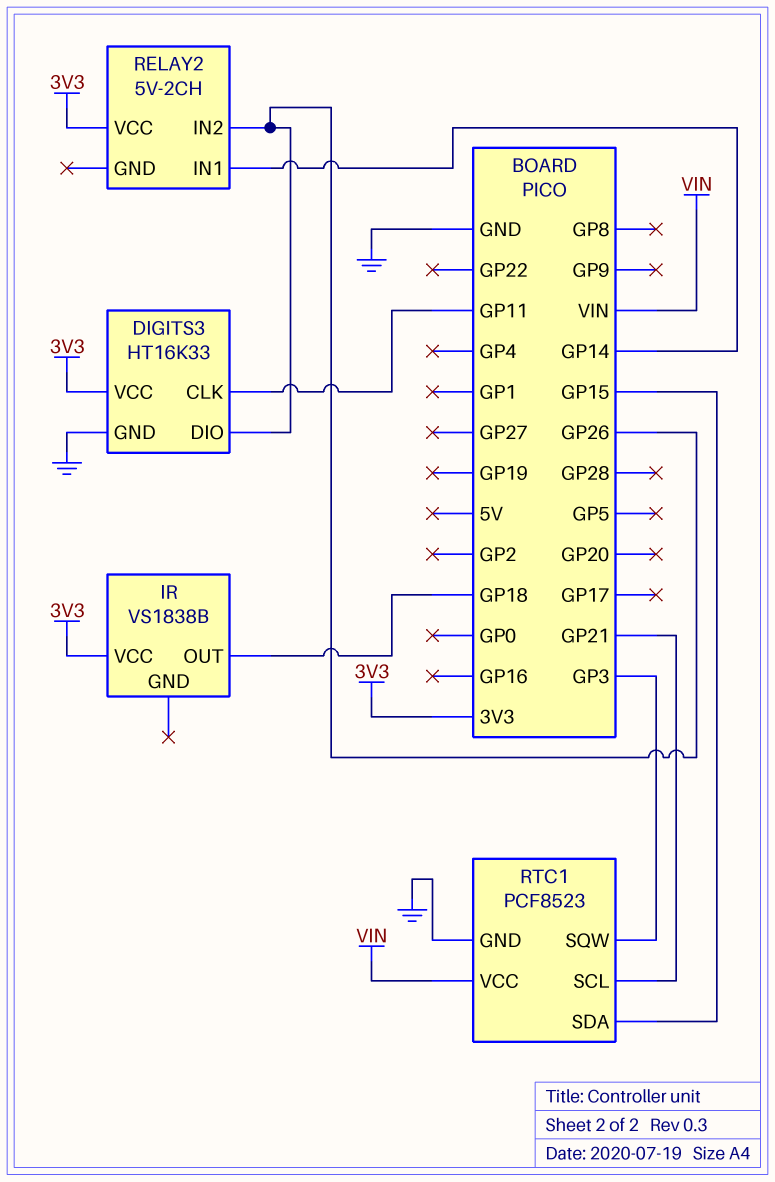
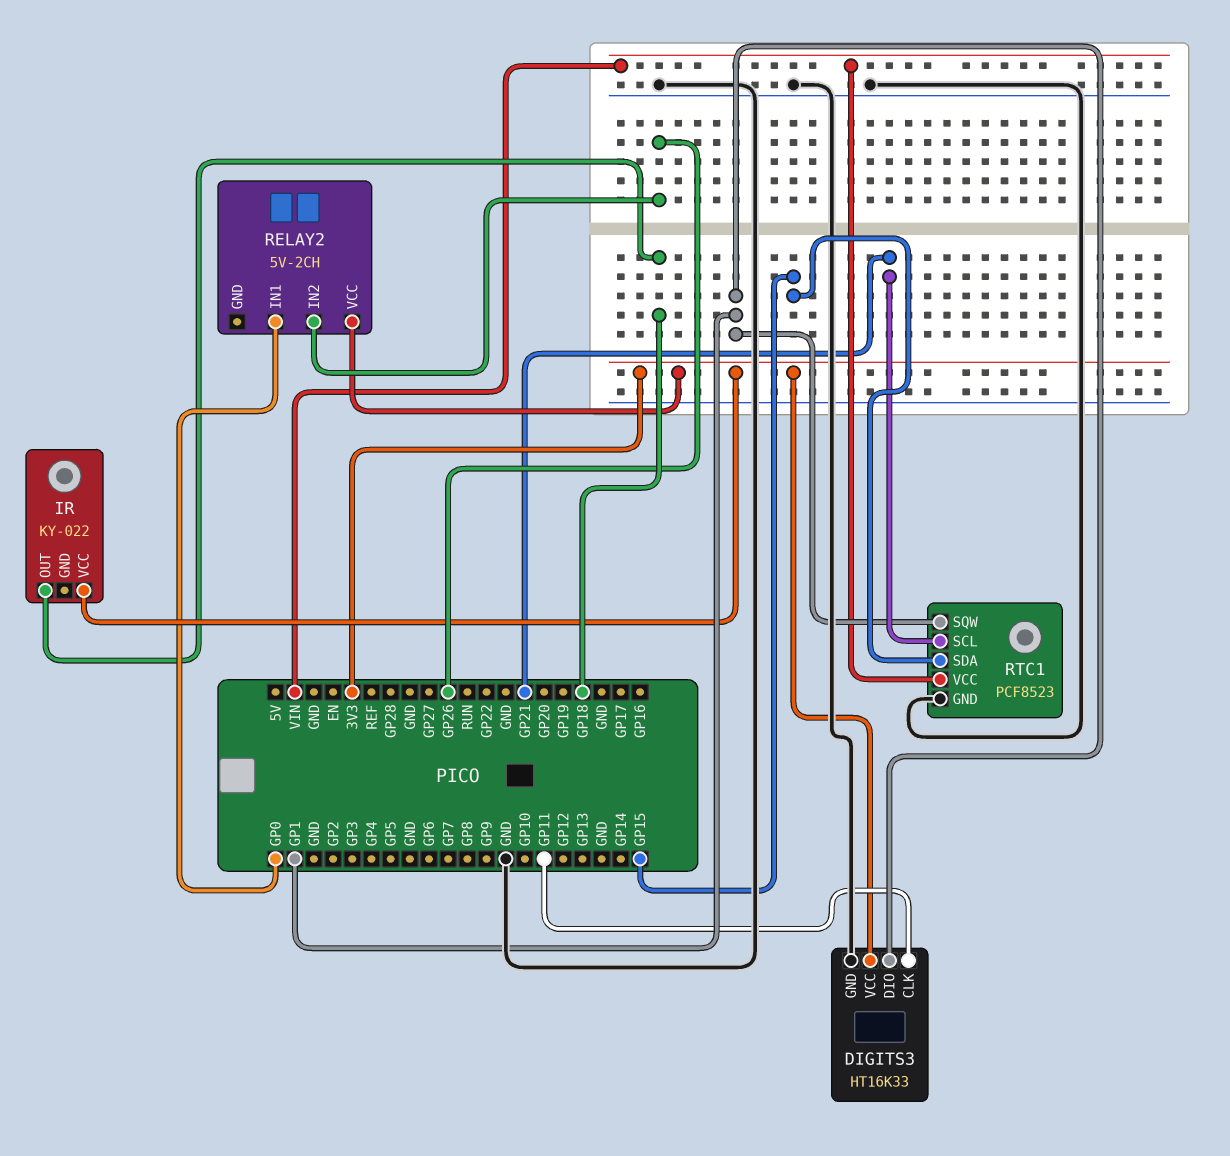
DIGITS3 pin DIO: GP26 -> GP1
IR: VS1838B -> KY-022
RELAY2 pin IN1: GP14 -> GP0
RTC1 pin SQW: GP3 -> GP1

